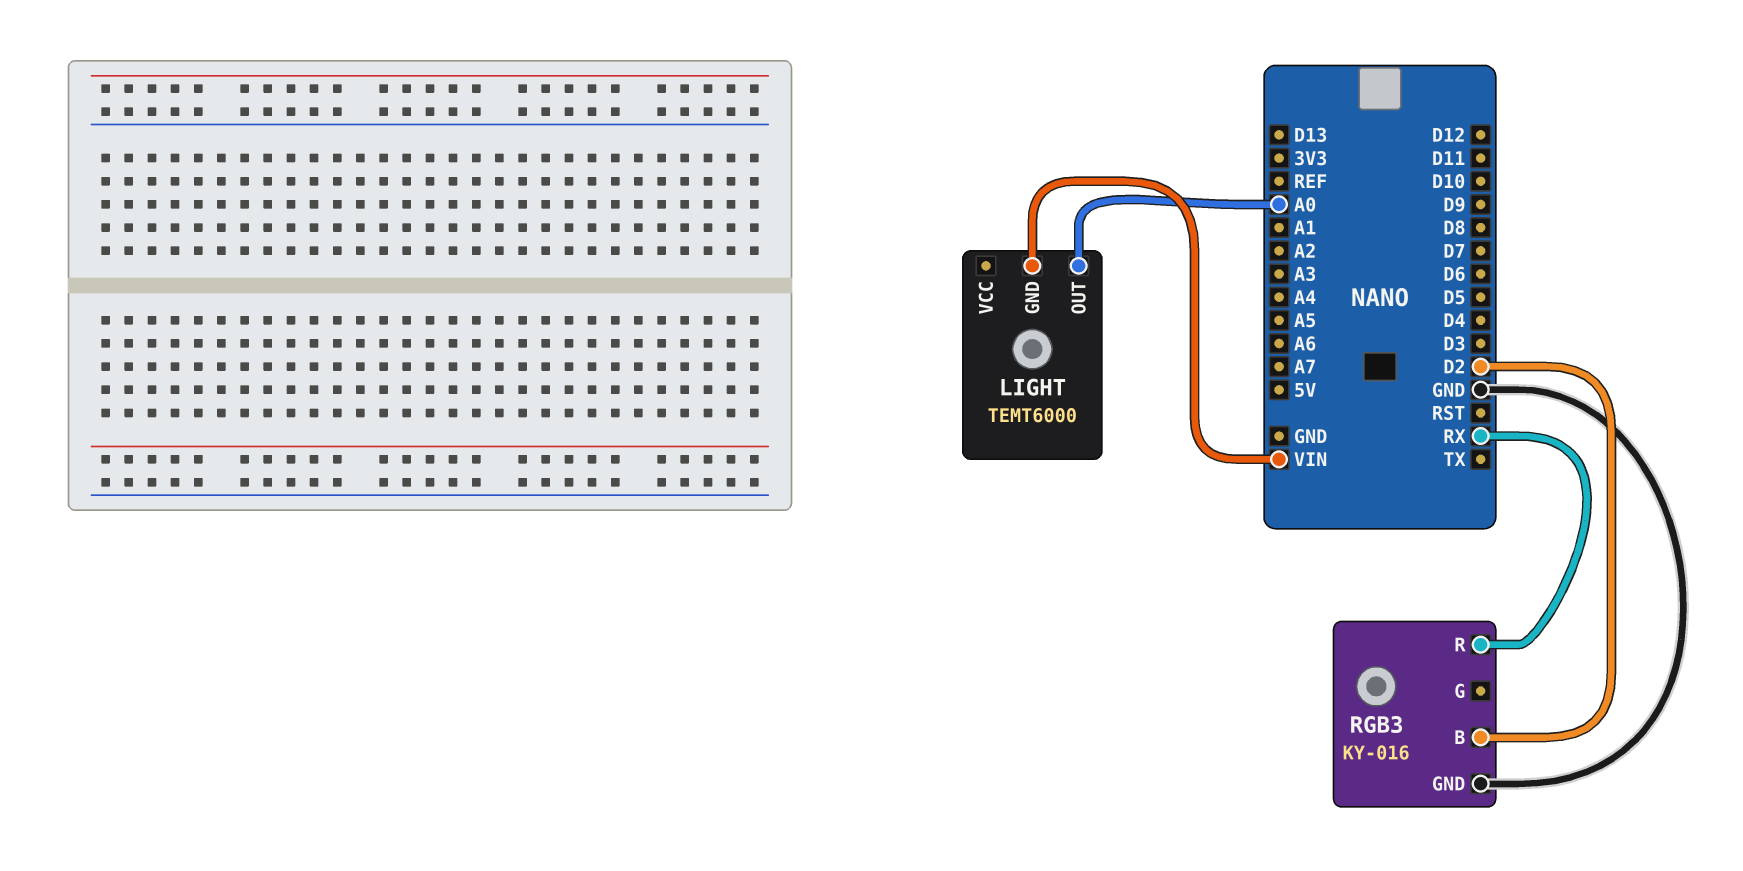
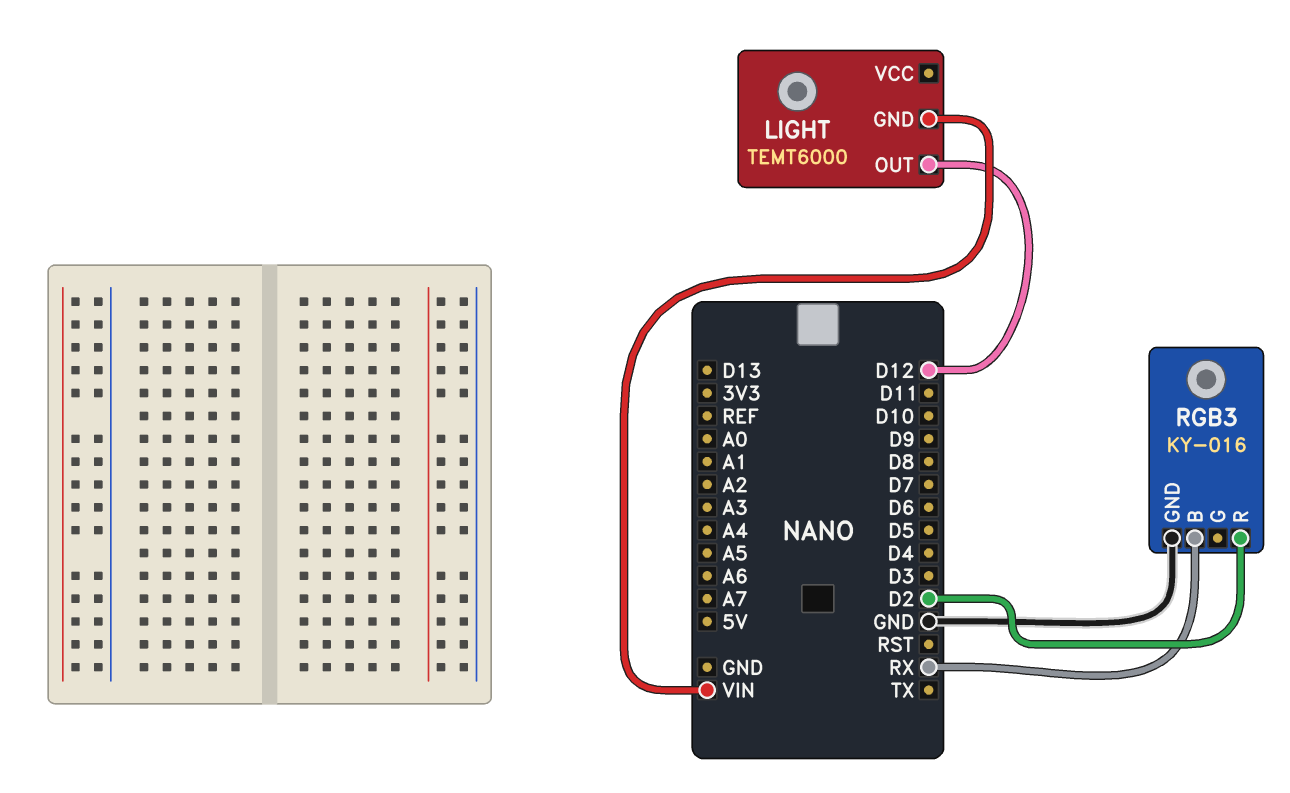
LIGHT pin OUT: A0 -> D12
RGB3 pin B: D2 -> RX
RGB3 pin R: RX -> D2

